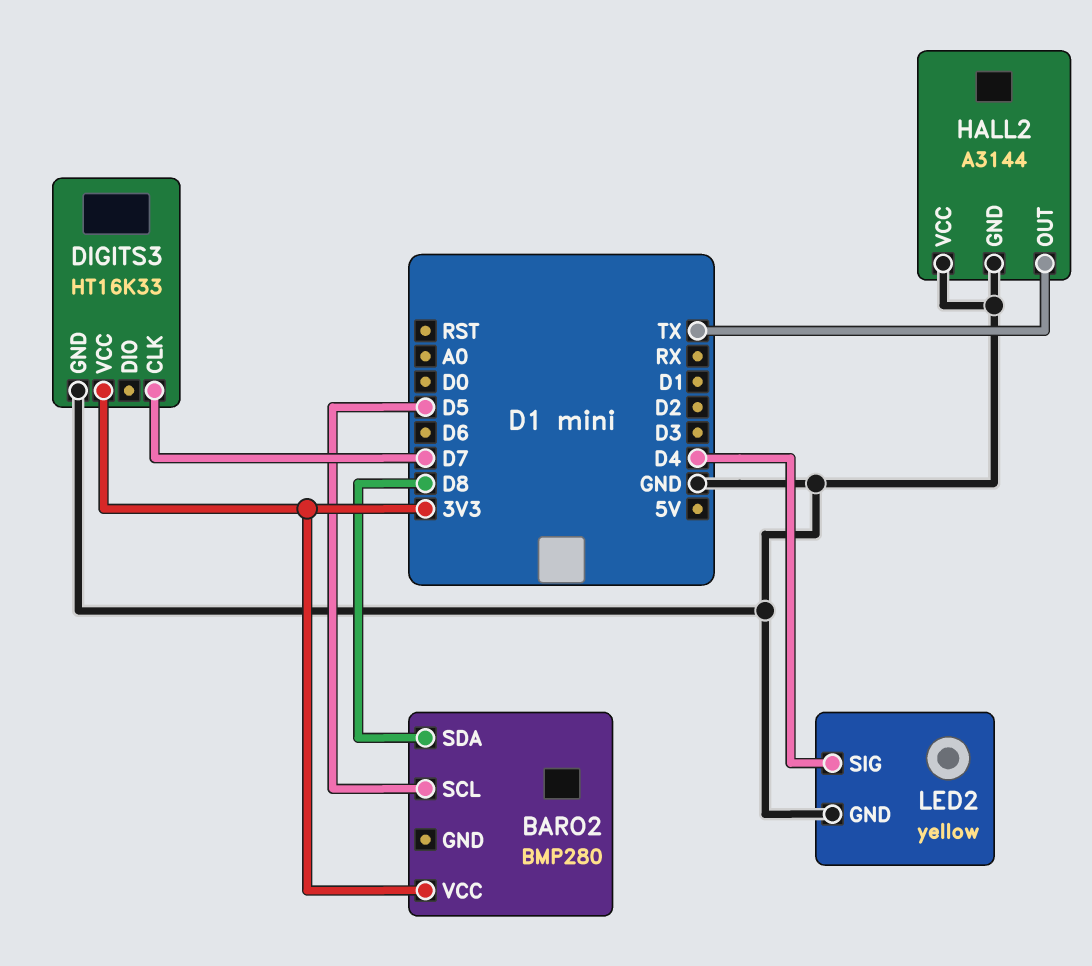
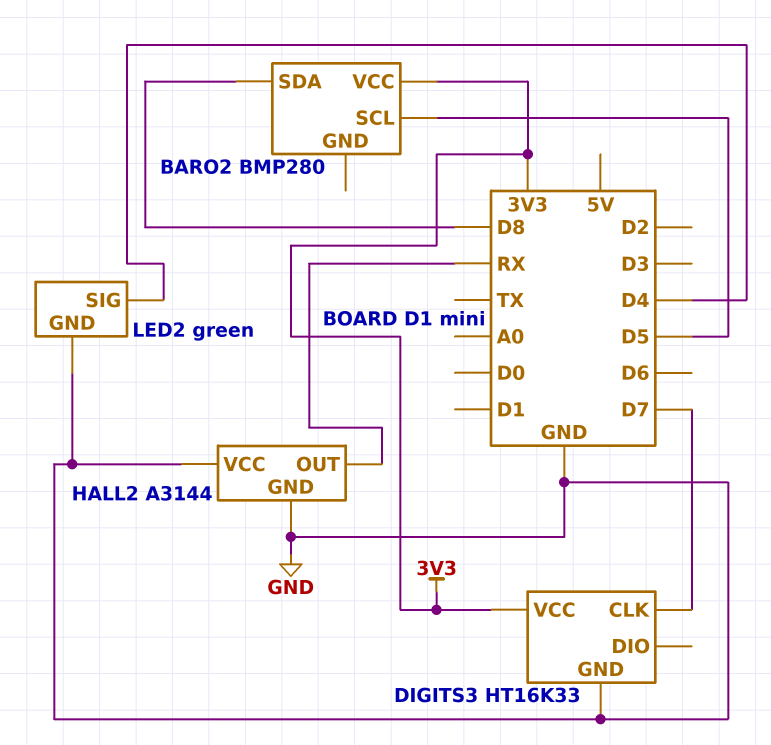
HALL2 pin OUT: TX -> RX
LED2: yellow -> green

